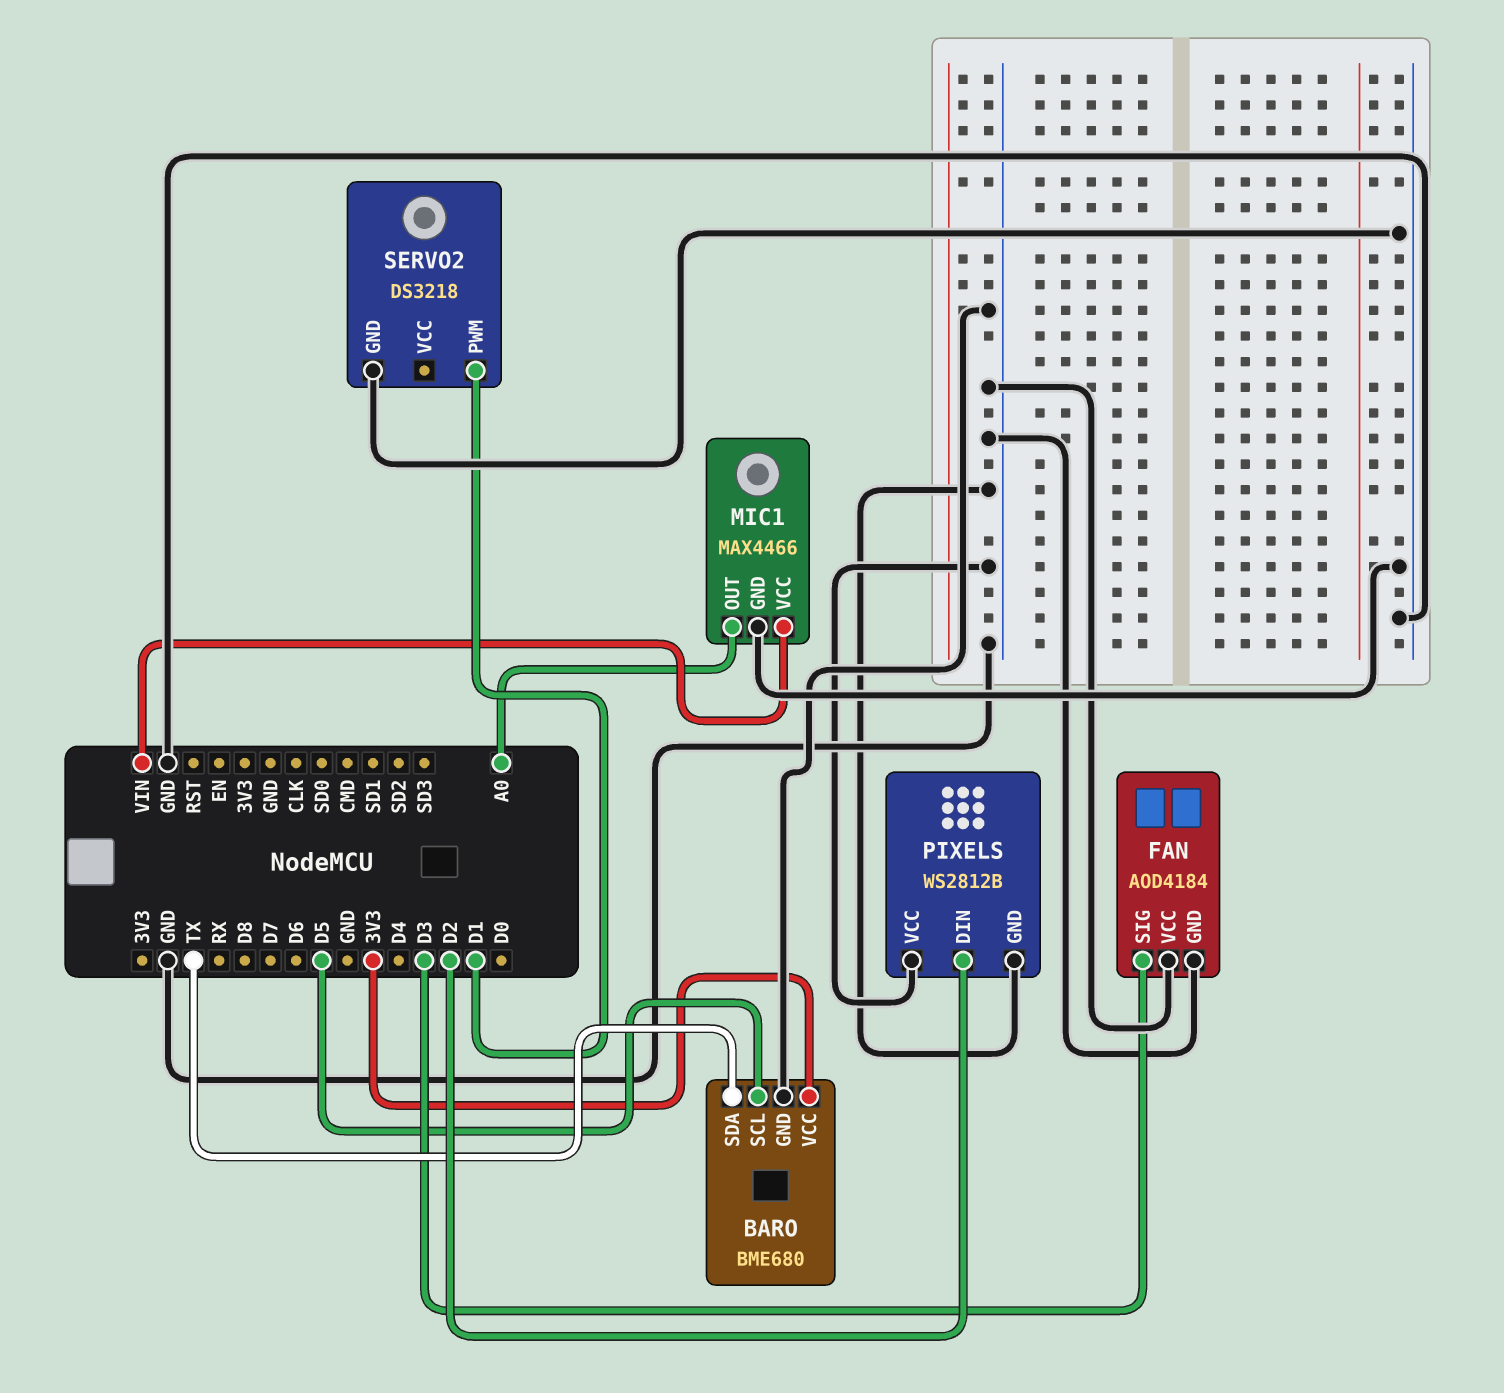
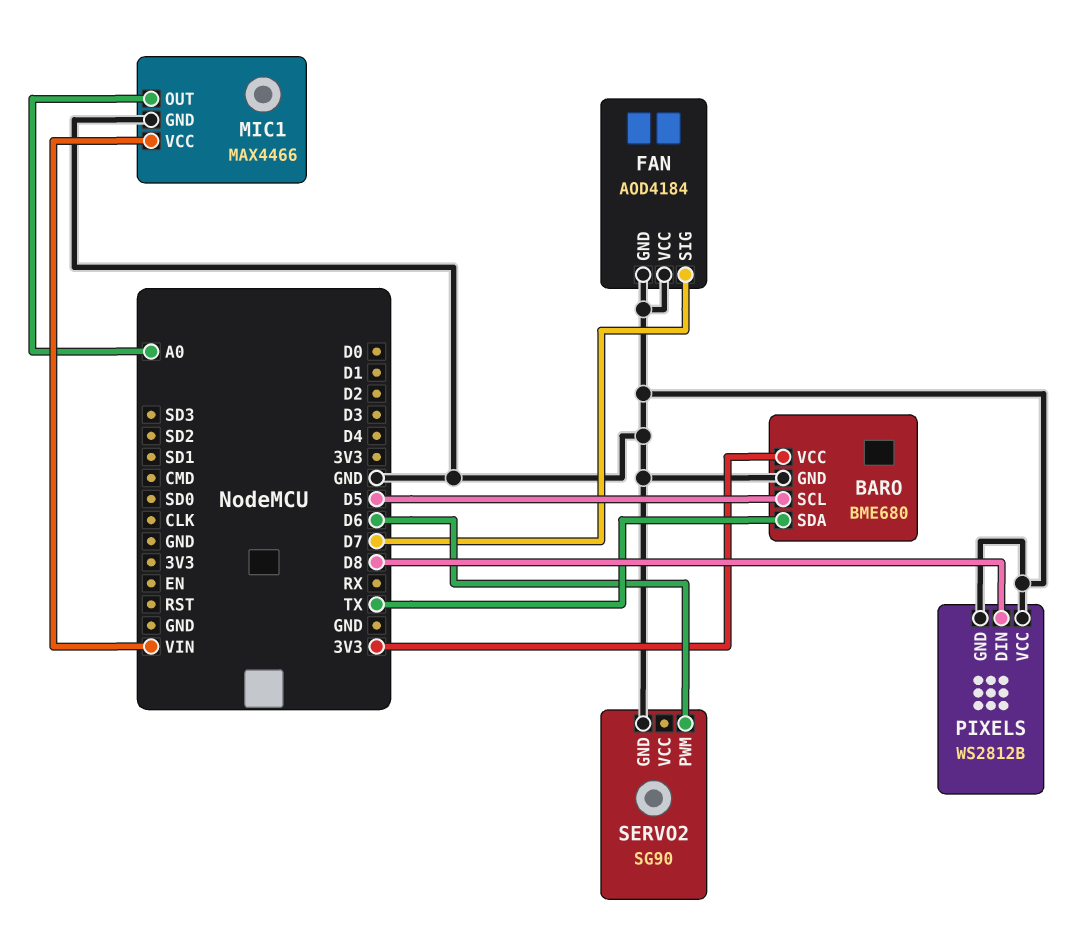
FAN pin SIG: D3 -> D7
PIXELS pin DIN: D2 -> D8
SERVO2: DS3218 -> SG90
SERVO2 pin PWM: D1 -> D6

